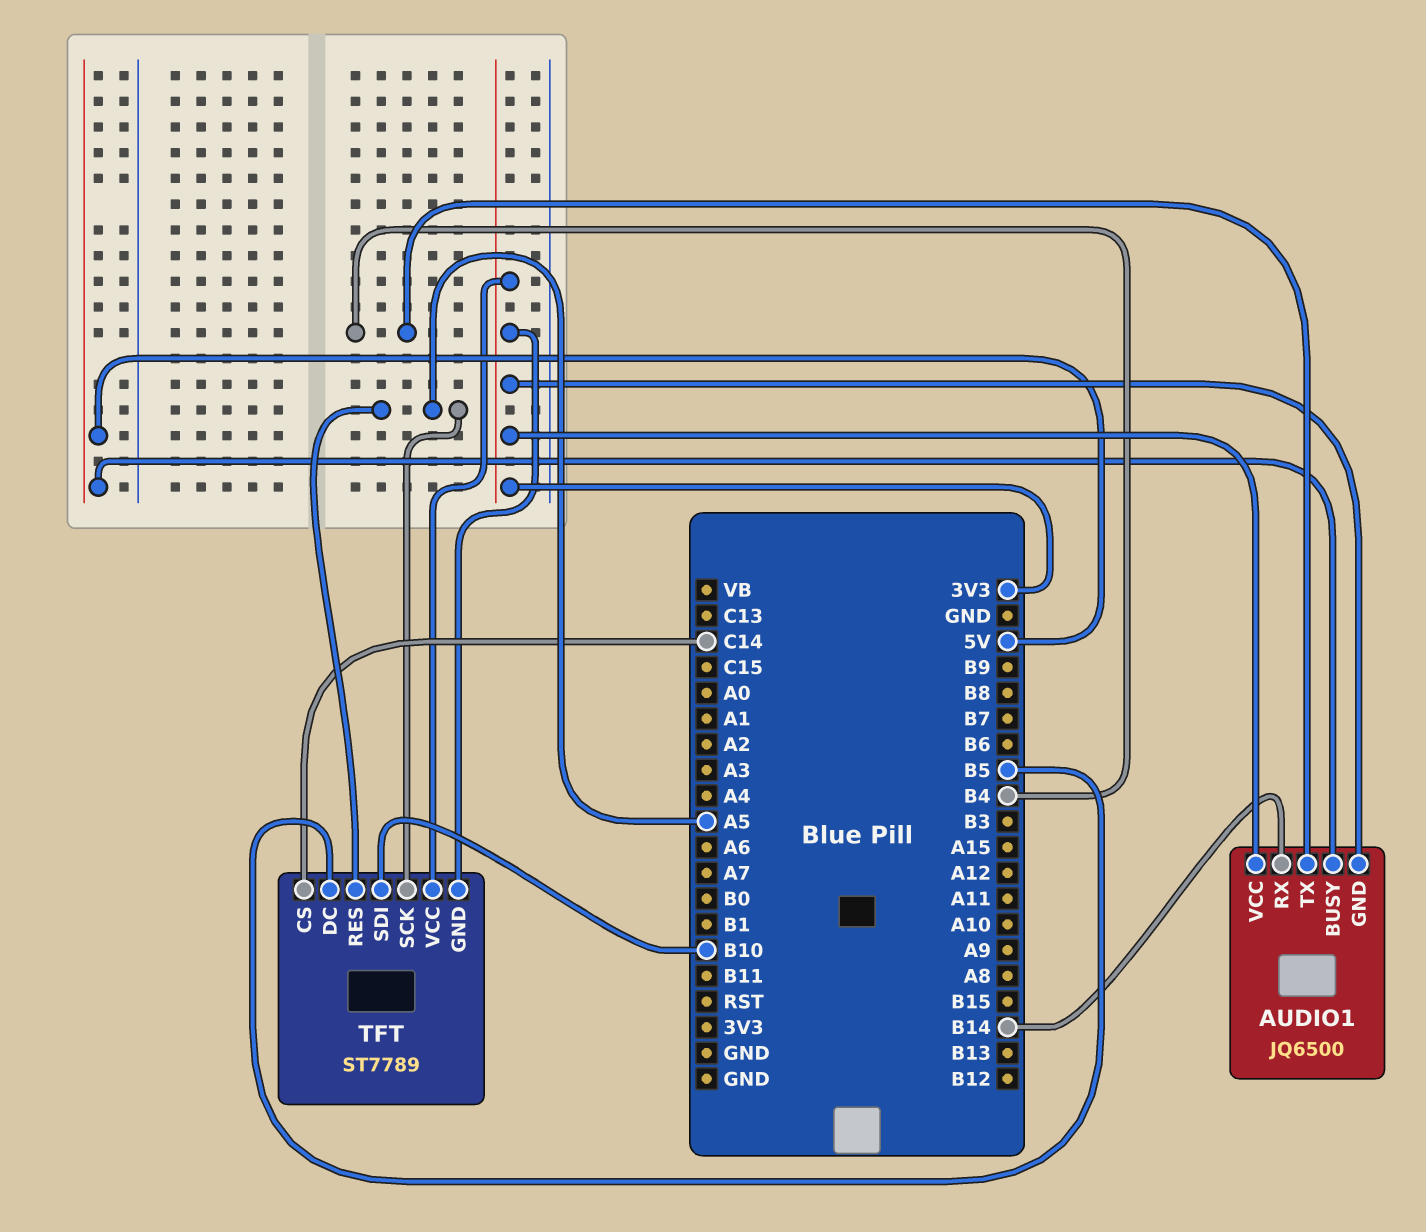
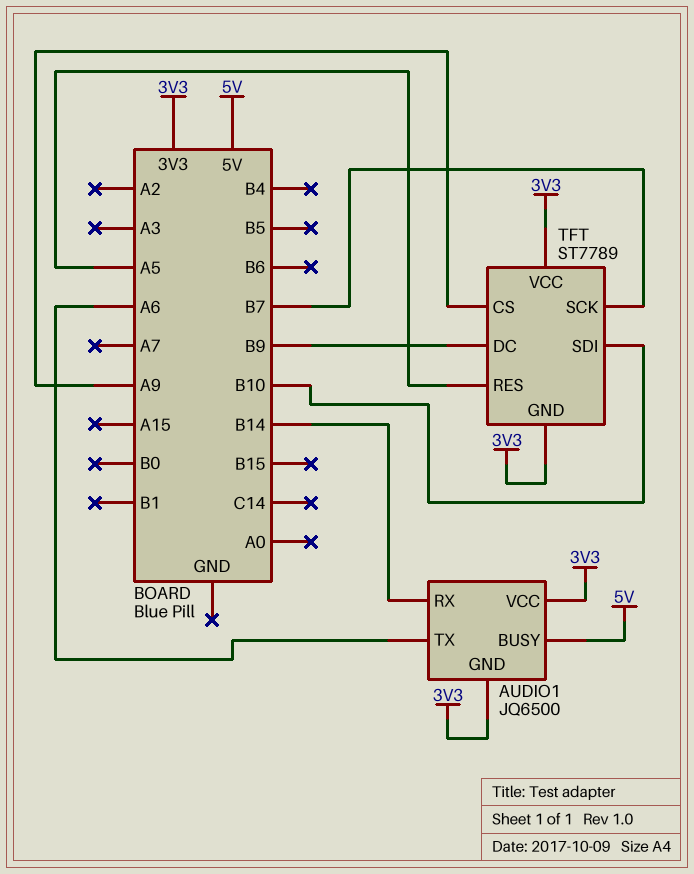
AUDIO1 pin TX: B4 -> A6
TFT pin CS: C14 -> A9
TFT pin DC: B5 -> B9
TFT pin SCK: A5 -> B7

